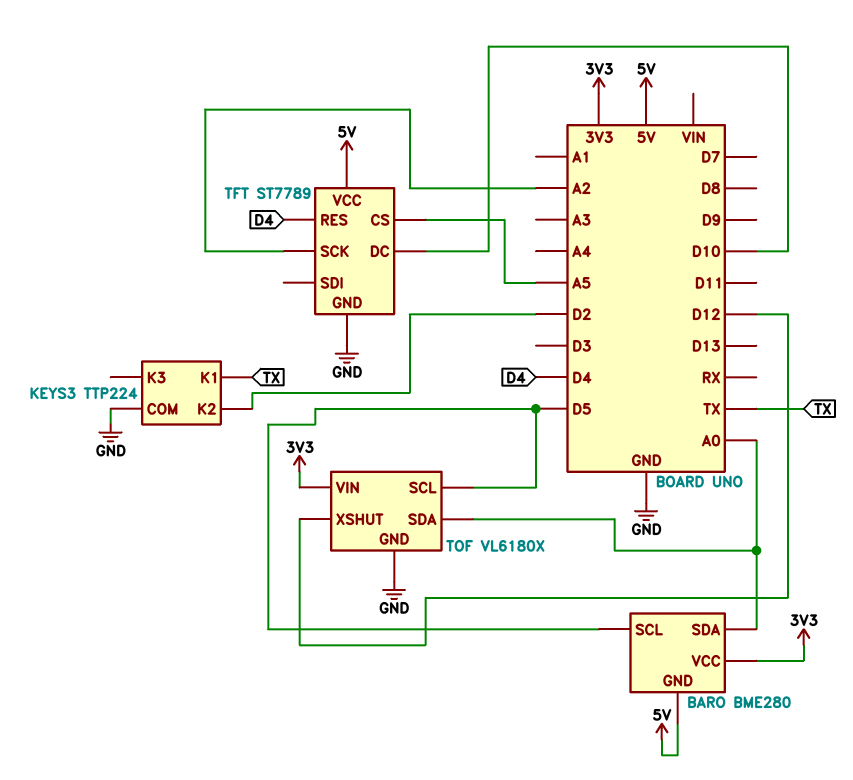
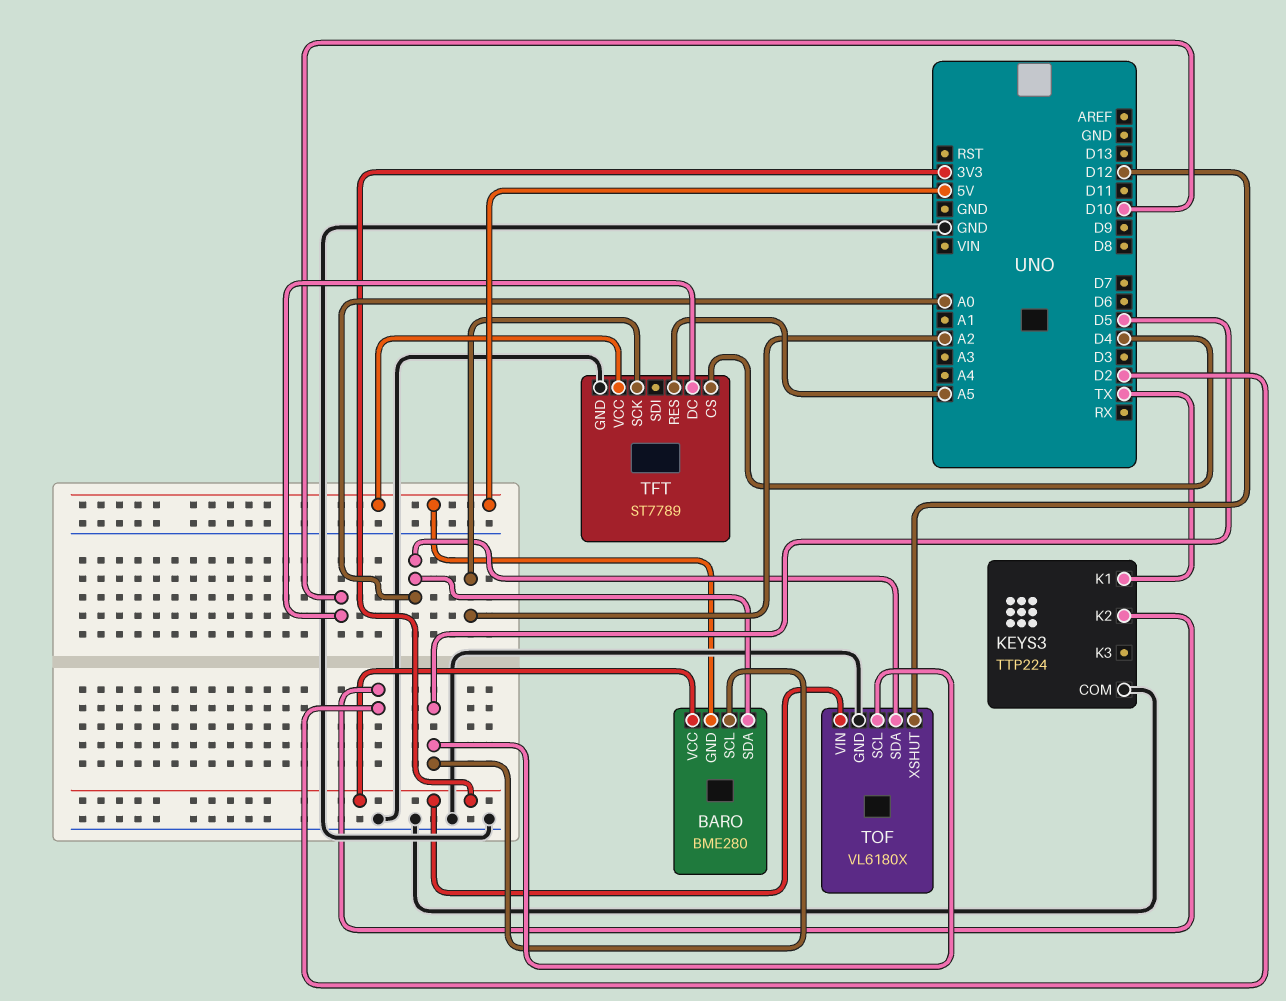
TFT pin CS: A5 -> D4
TFT pin RES: D4 -> A5

